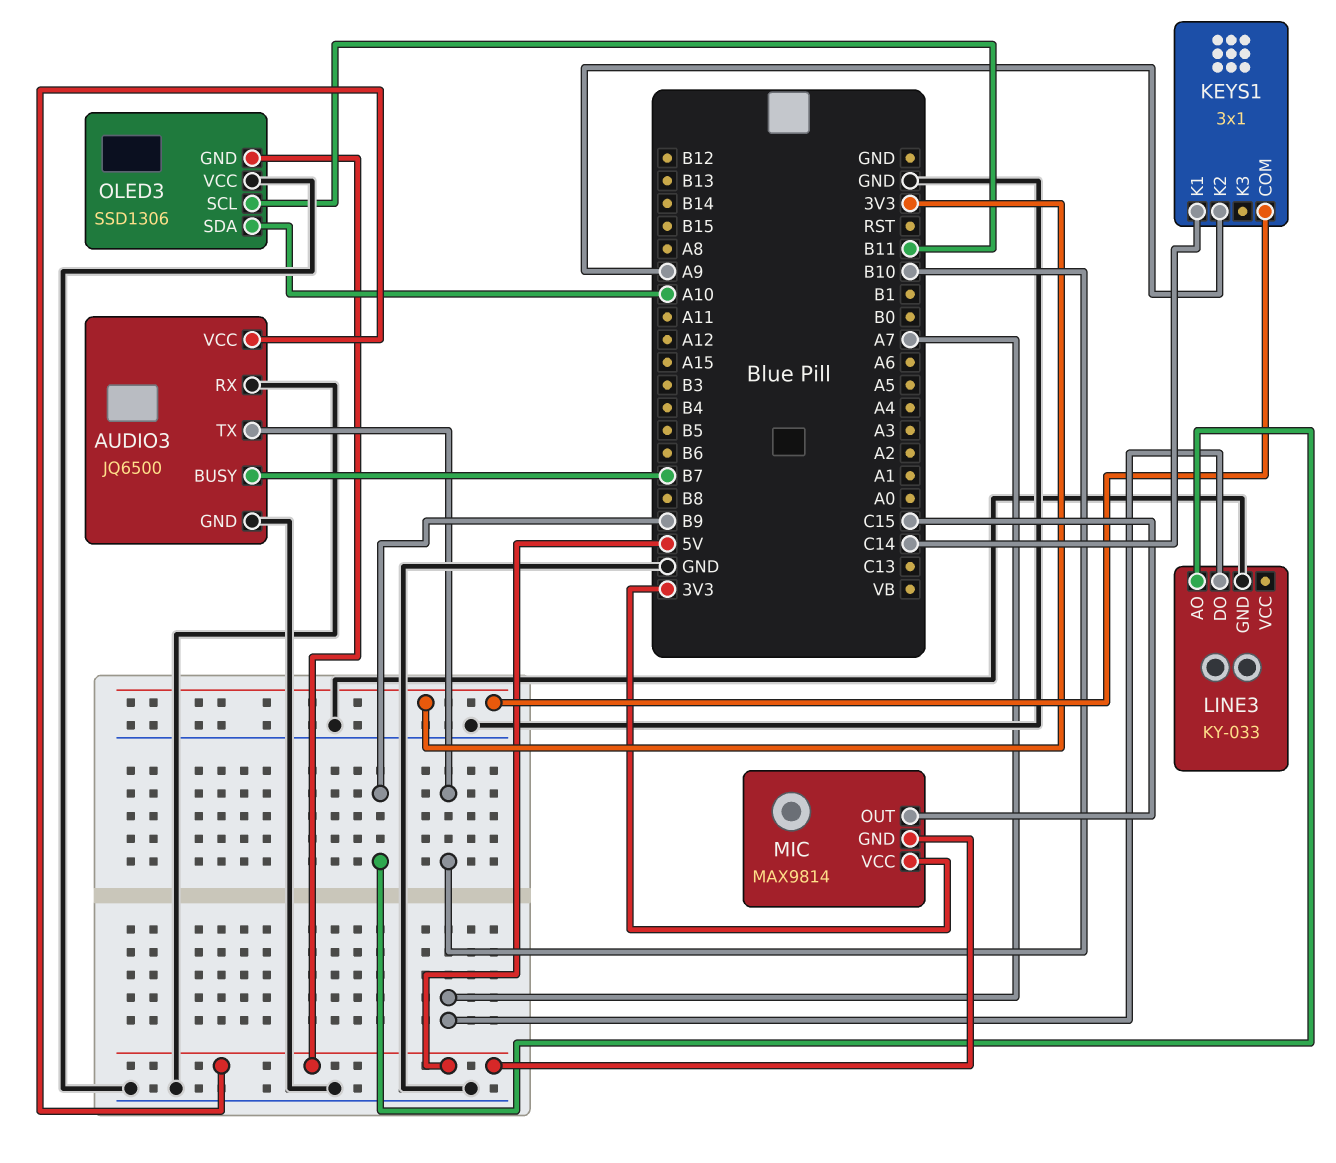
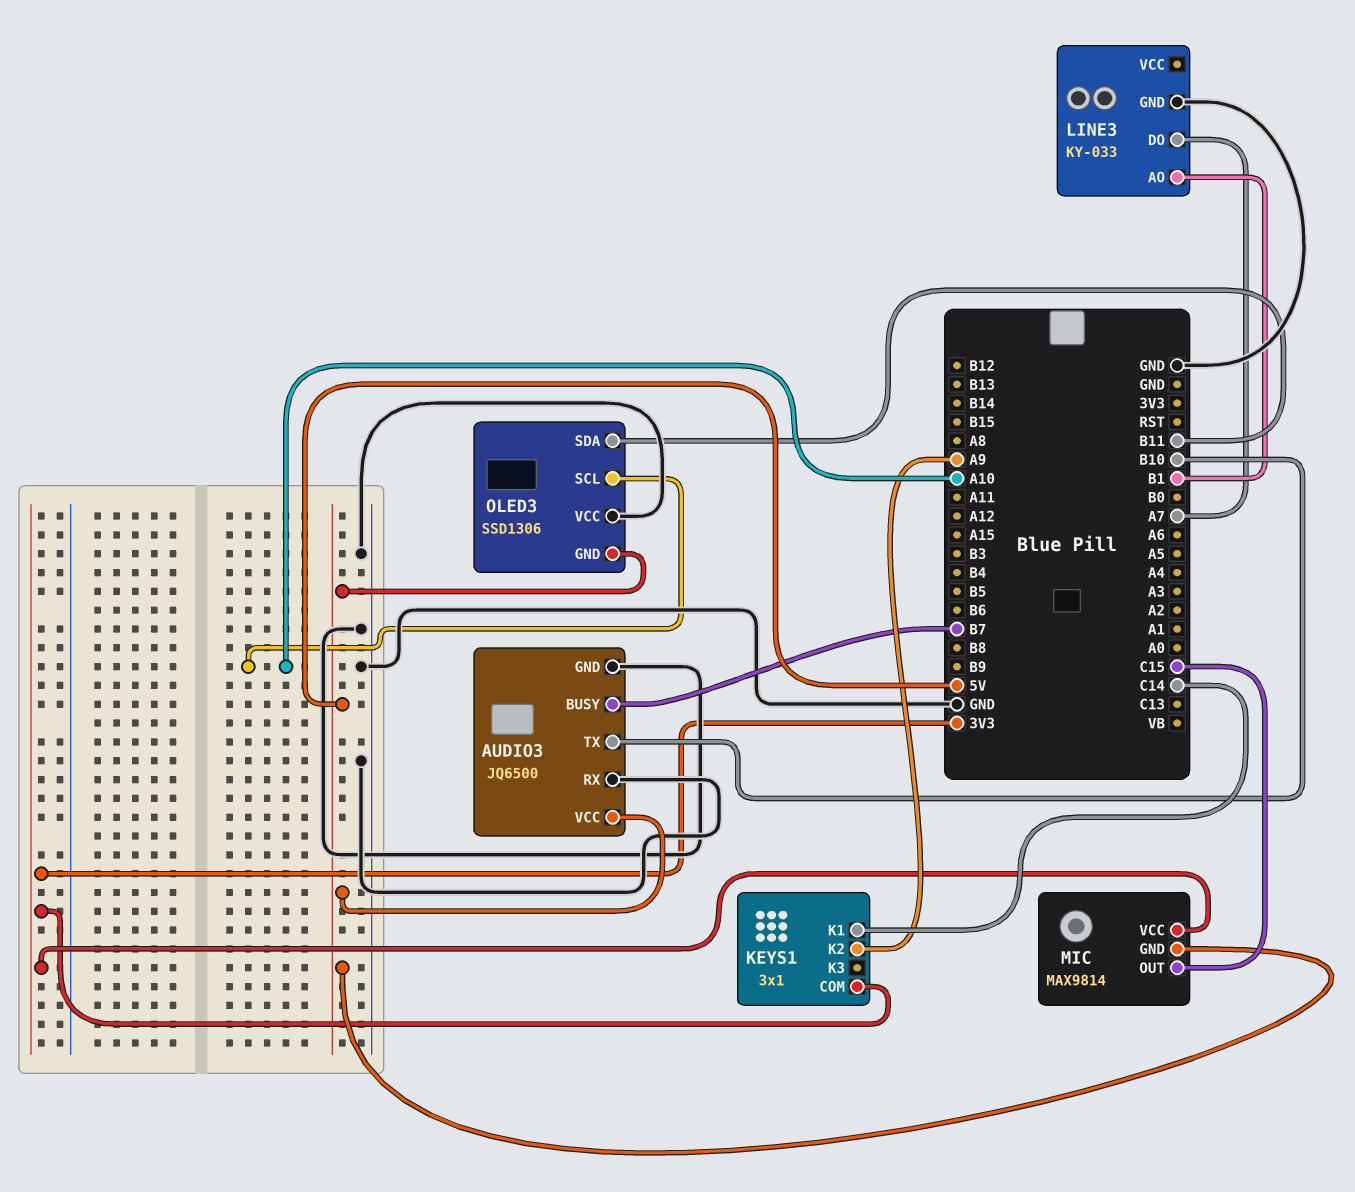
LINE3 pin AO: B9 -> B1
OLED3 pin SCL: B11 -> A10
OLED3 pin SDA: A10 -> B11

